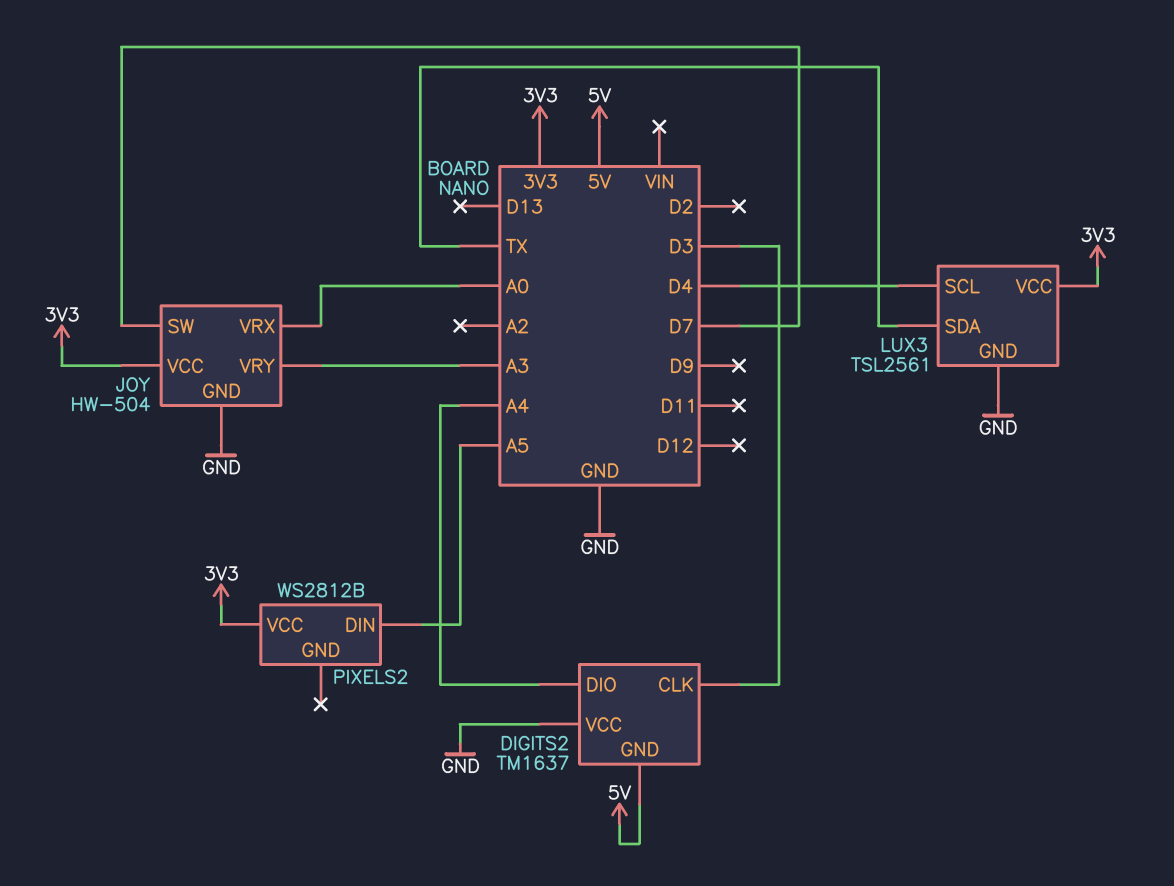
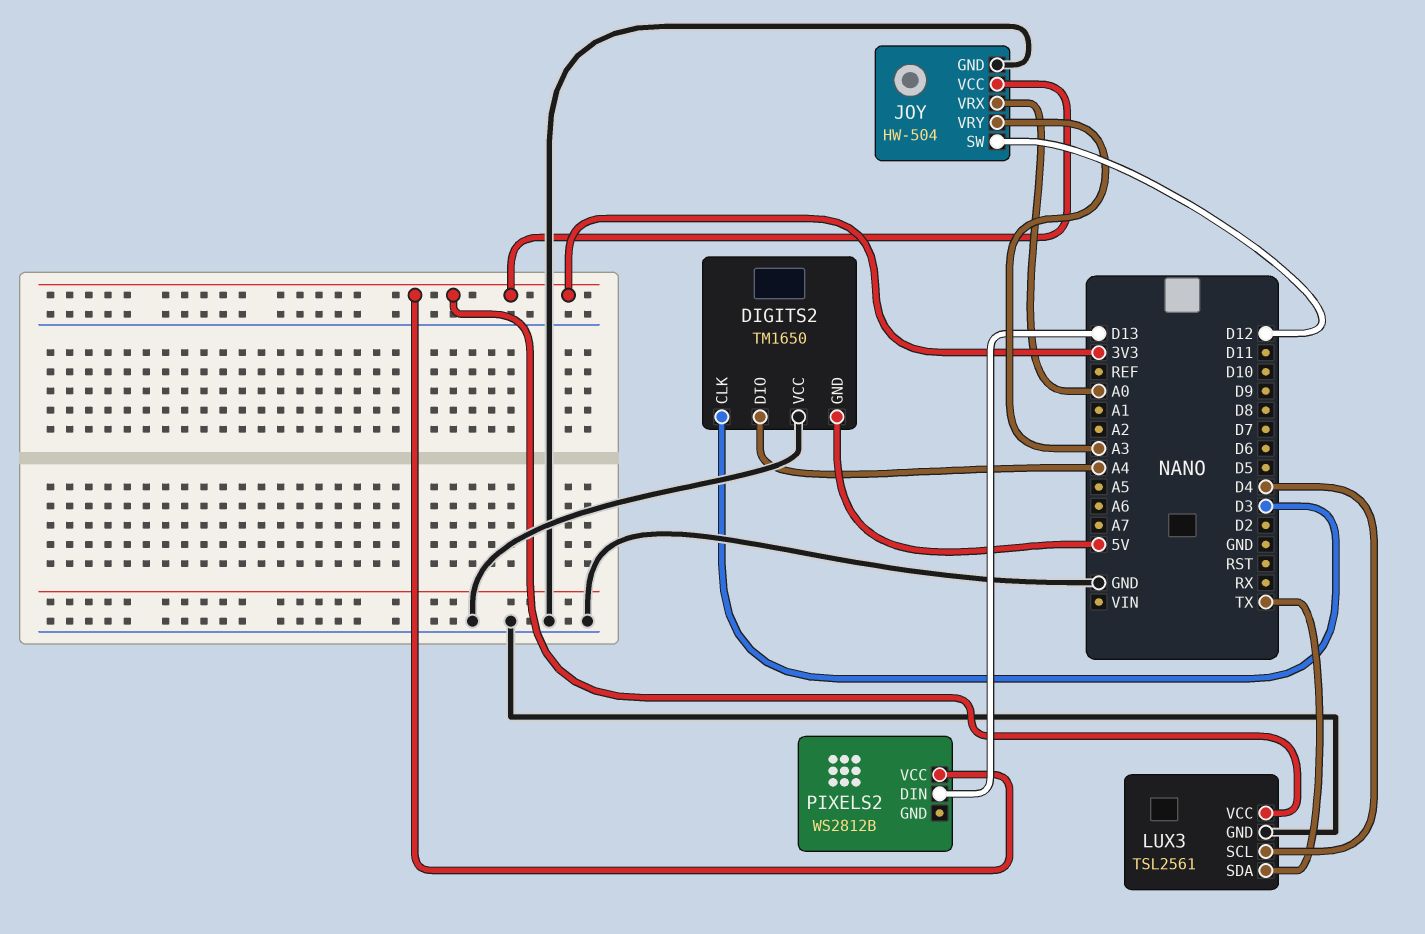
DIGITS2: TM1637 -> TM1650
JOY pin SW: D7 -> D12
PIXELS2 pin DIN: A5 -> D13

